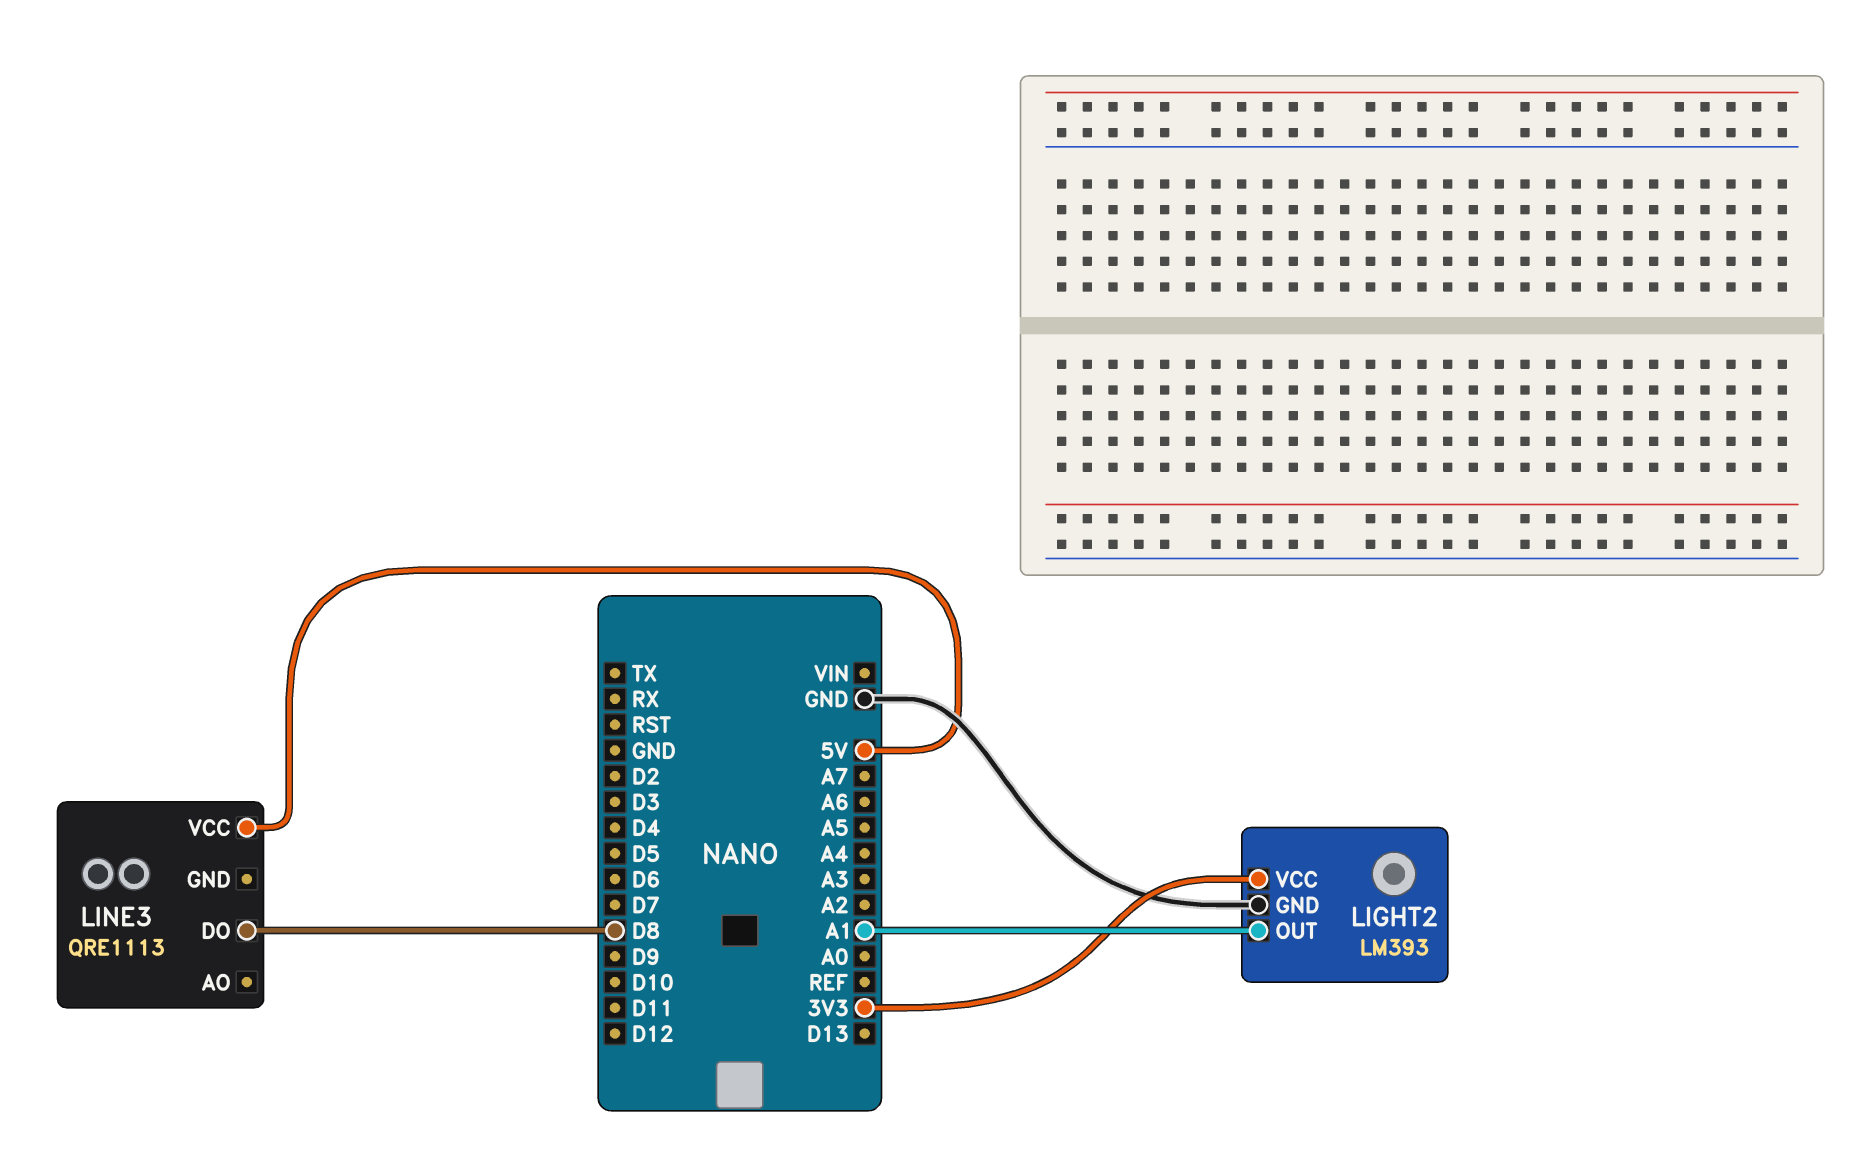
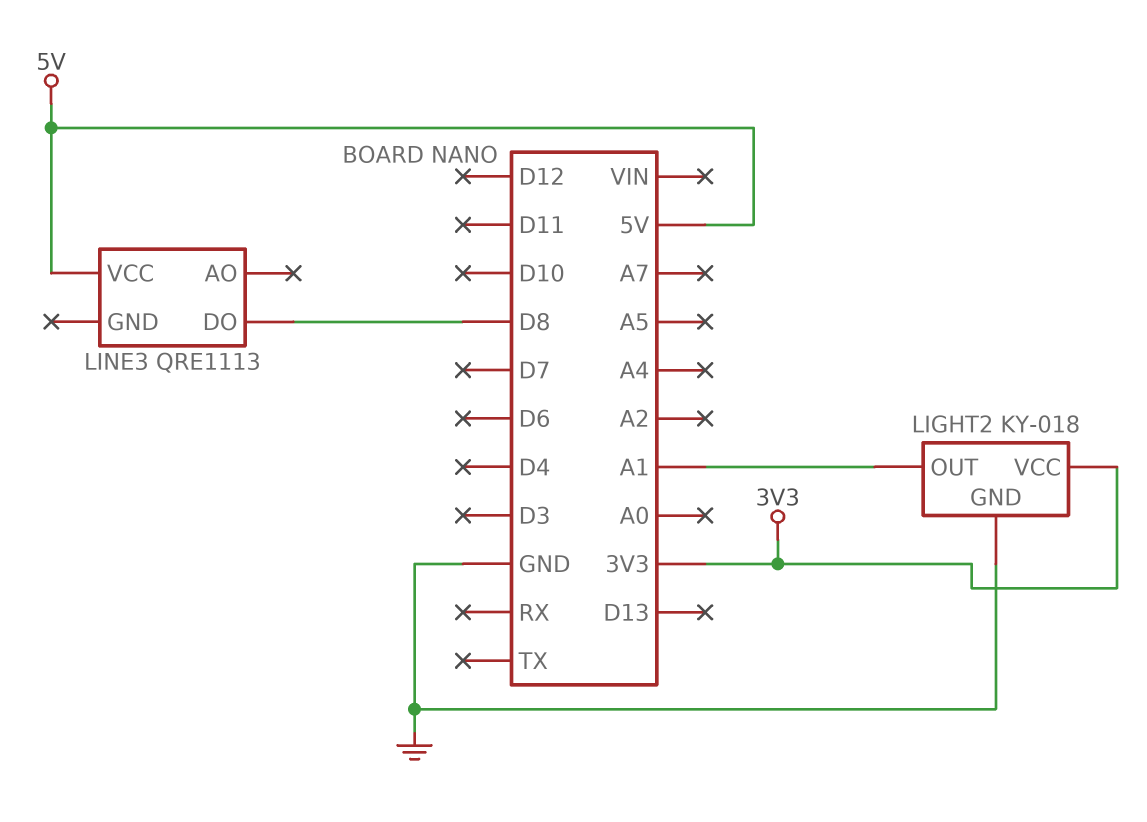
LIGHT2: LM393 -> KY-018

